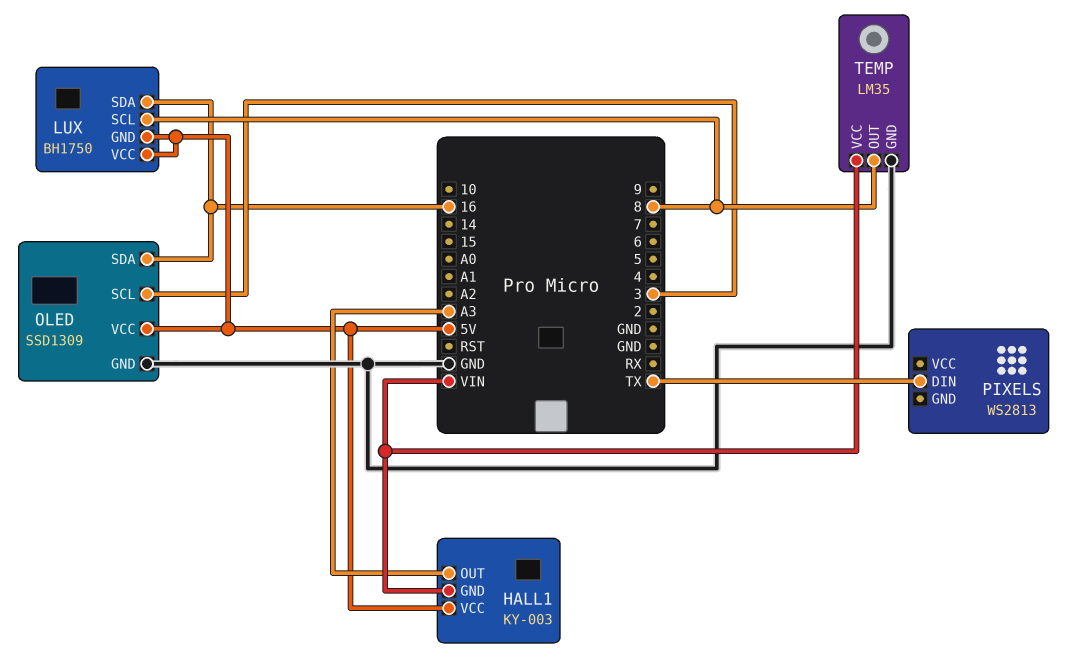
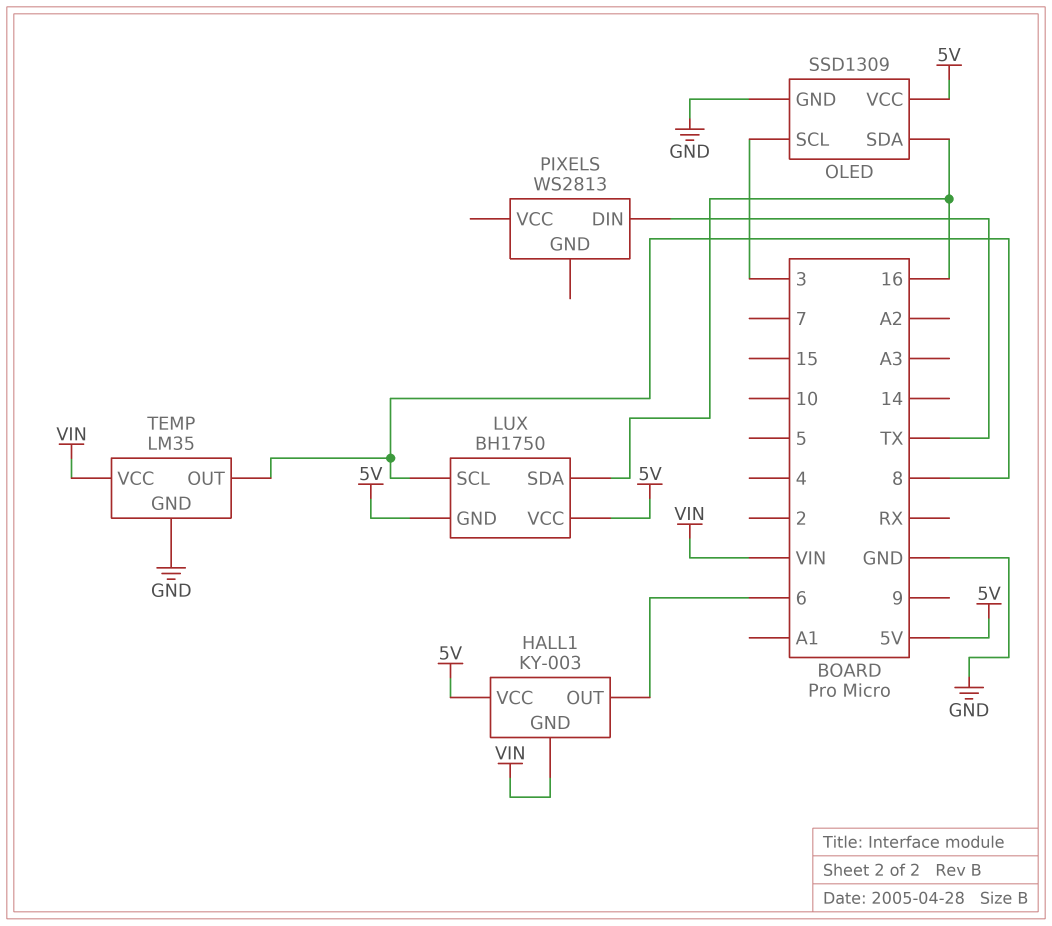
HALL1 pin OUT: A3 -> 6

